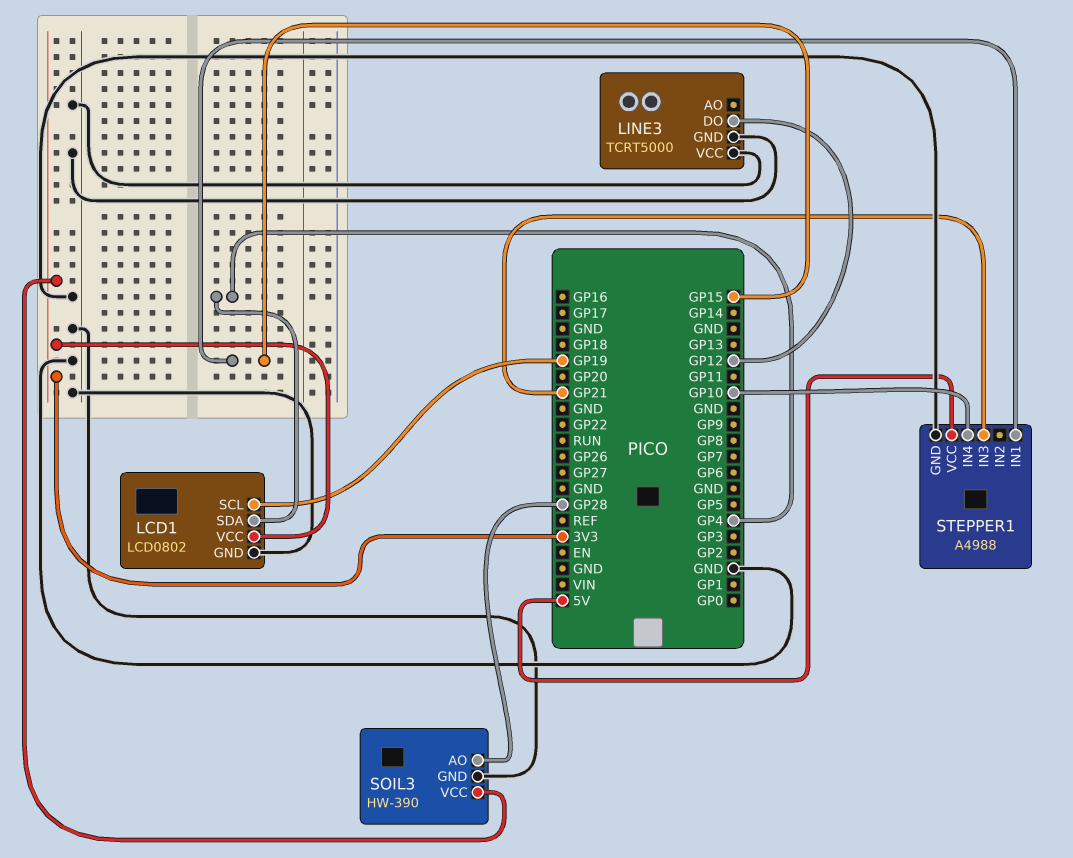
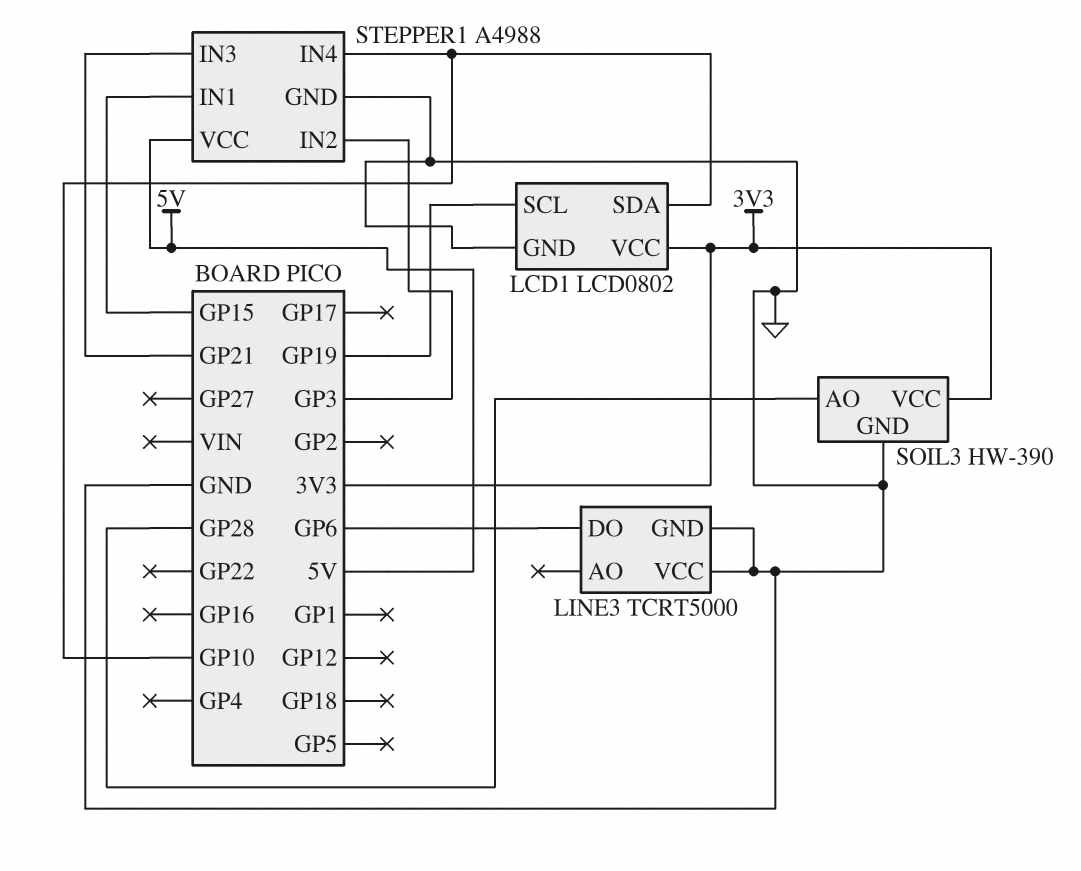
LCD1 pin SDA: GP4 -> GP10
LINE3 pin DO: GP12 -> GP6
STEPPER1 pin IN2: none -> GP3

